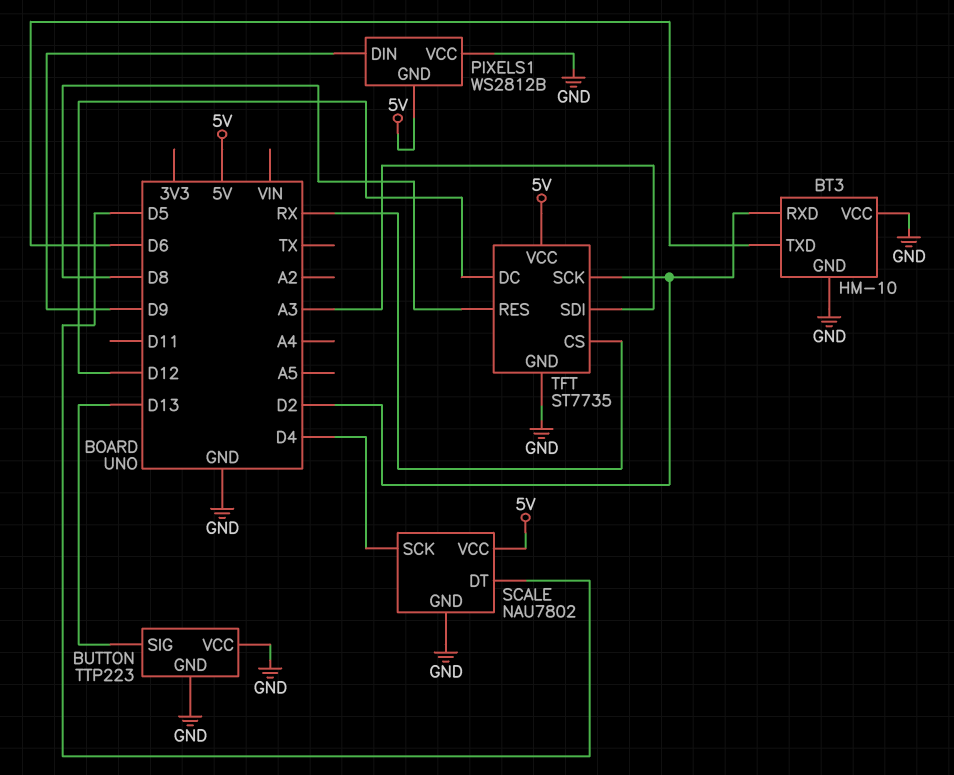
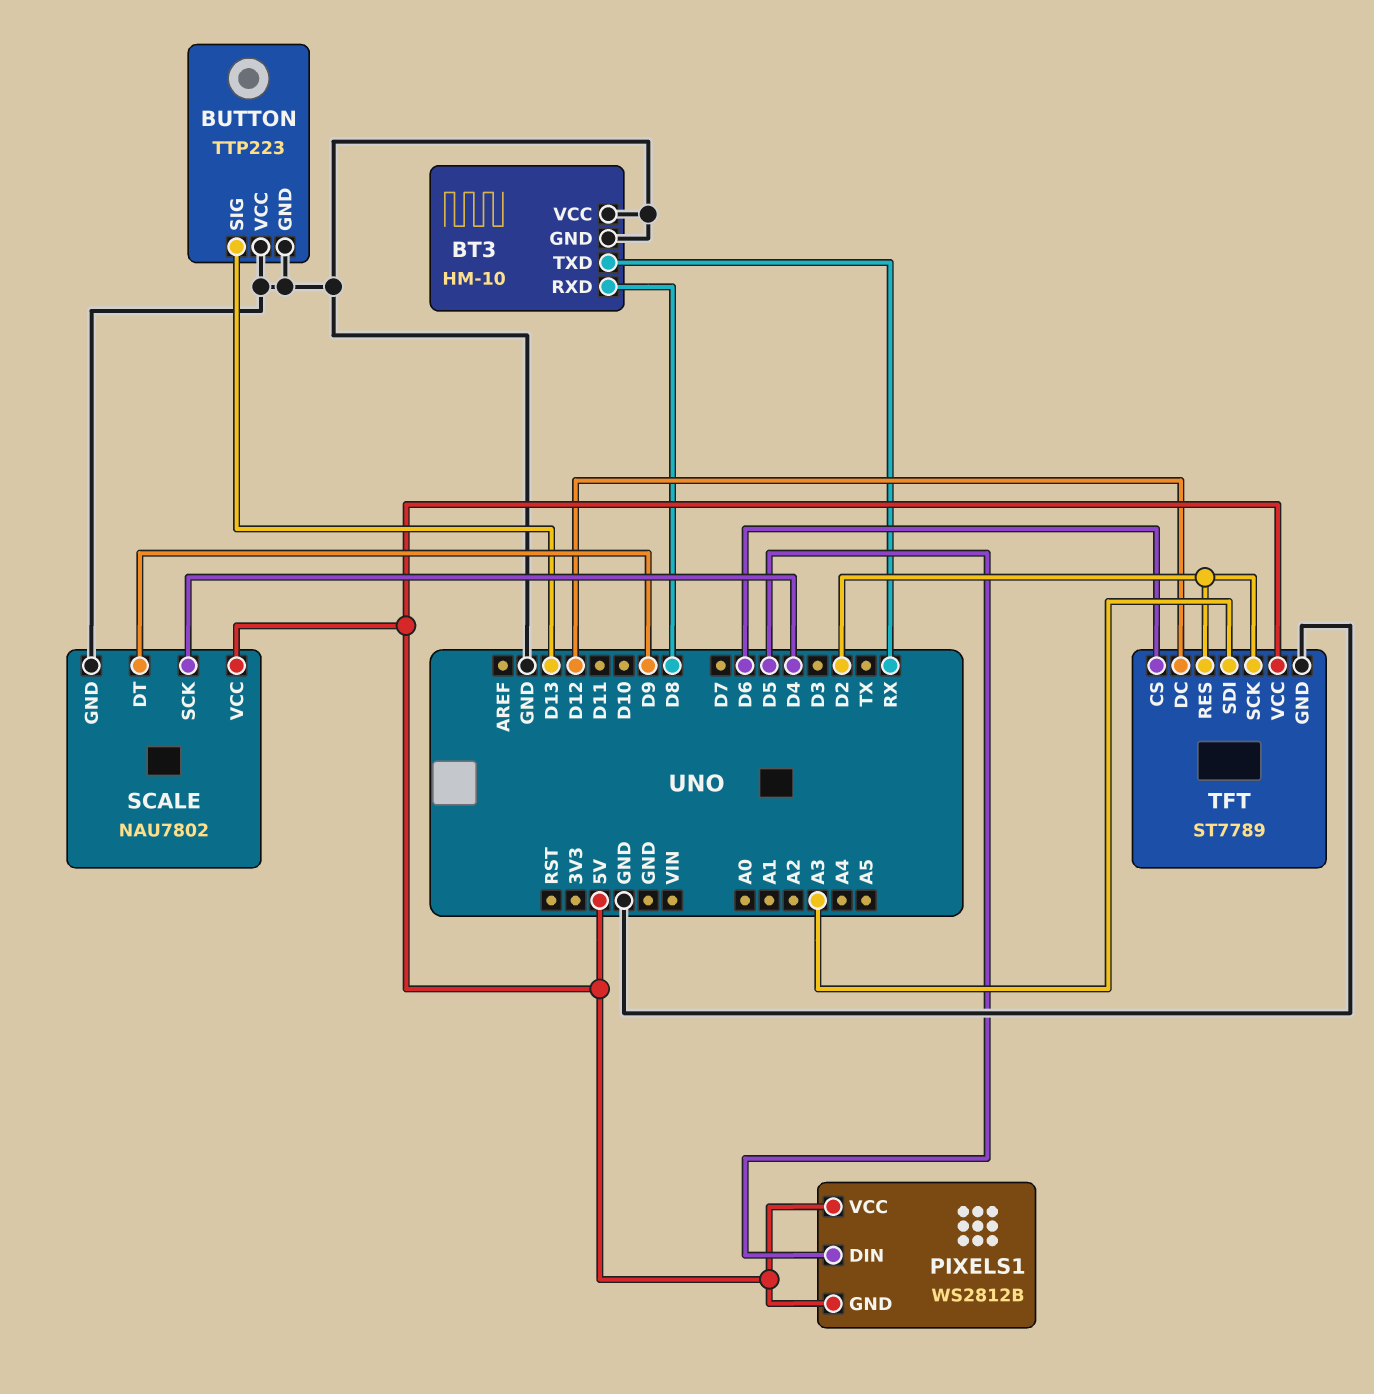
BT3 pin RXD: D2 -> D8
BT3 pin TXD: D6 -> RX
PIXELS1 pin DIN: D9 -> D5
PIXELS1 pin VCC: GND -> 5V
SCALE pin DT: D5 -> D9
TFT: ST7735 -> ST7789
TFT pin CS: RX -> D6
TFT pin RES: D8 -> D2

